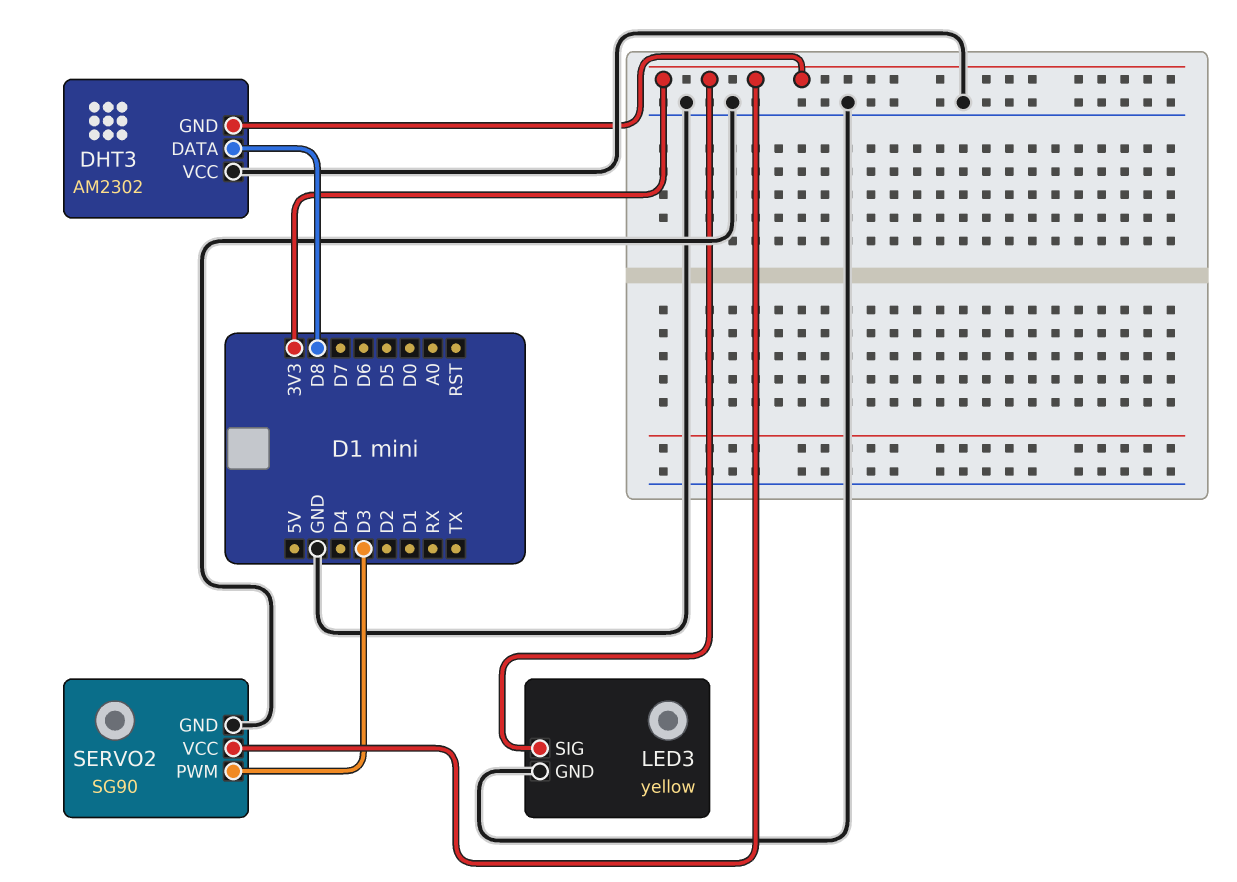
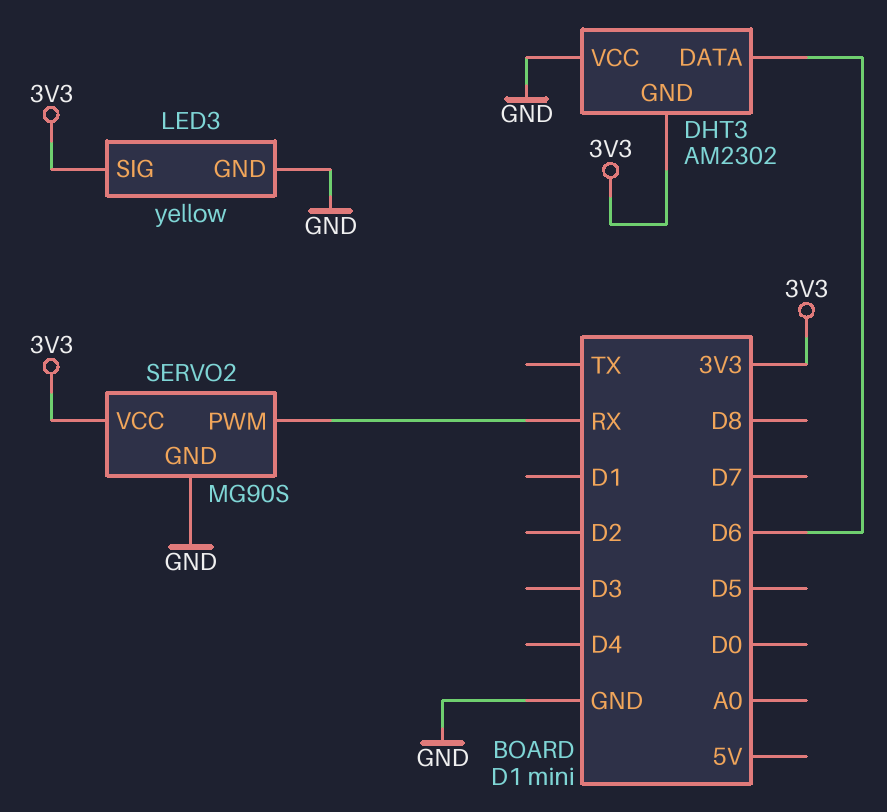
DHT3 pin DATA: D8 -> D6
SERVO2: SG90 -> MG90S
SERVO2 pin PWM: D3 -> RX

